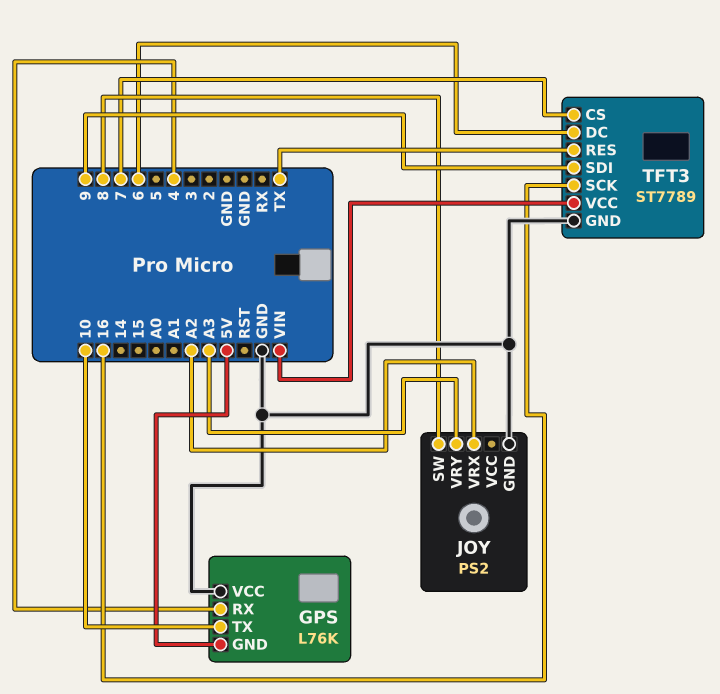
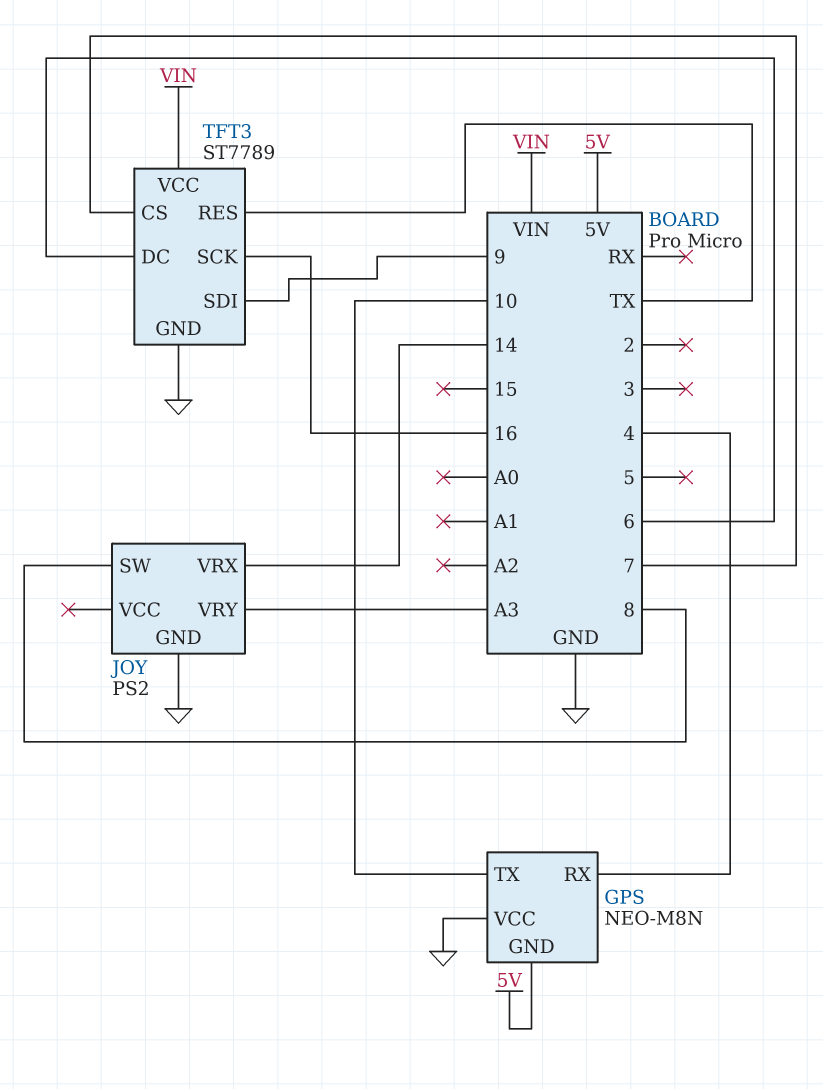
GPS: L76K -> NEO-M8N
JOY pin VRX: A2 -> 14

